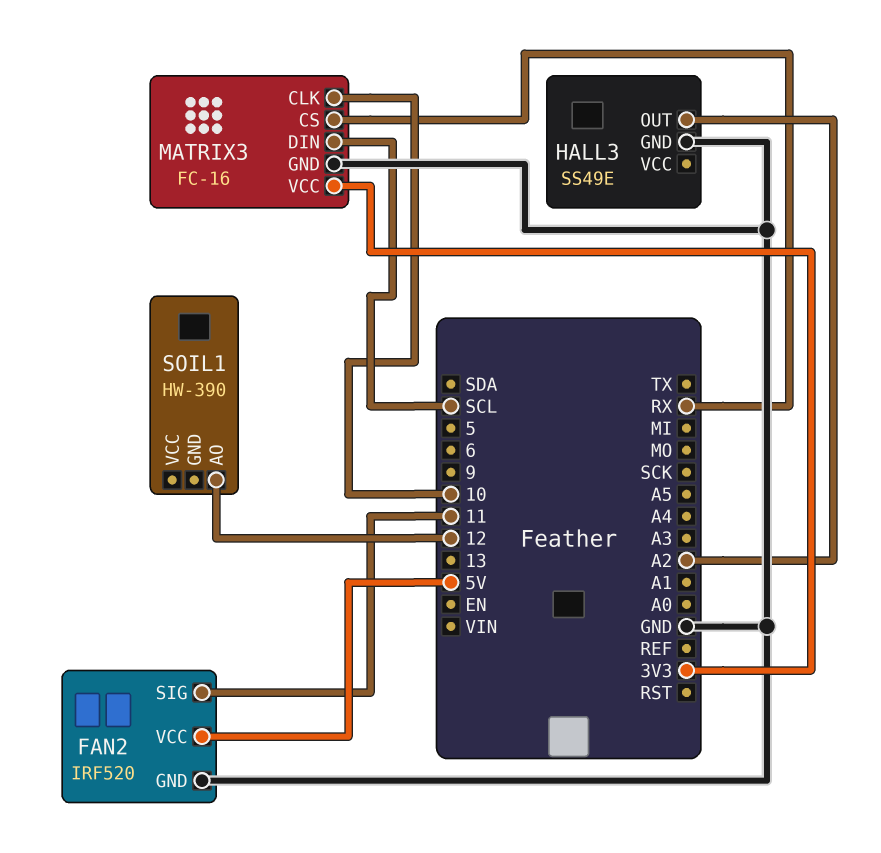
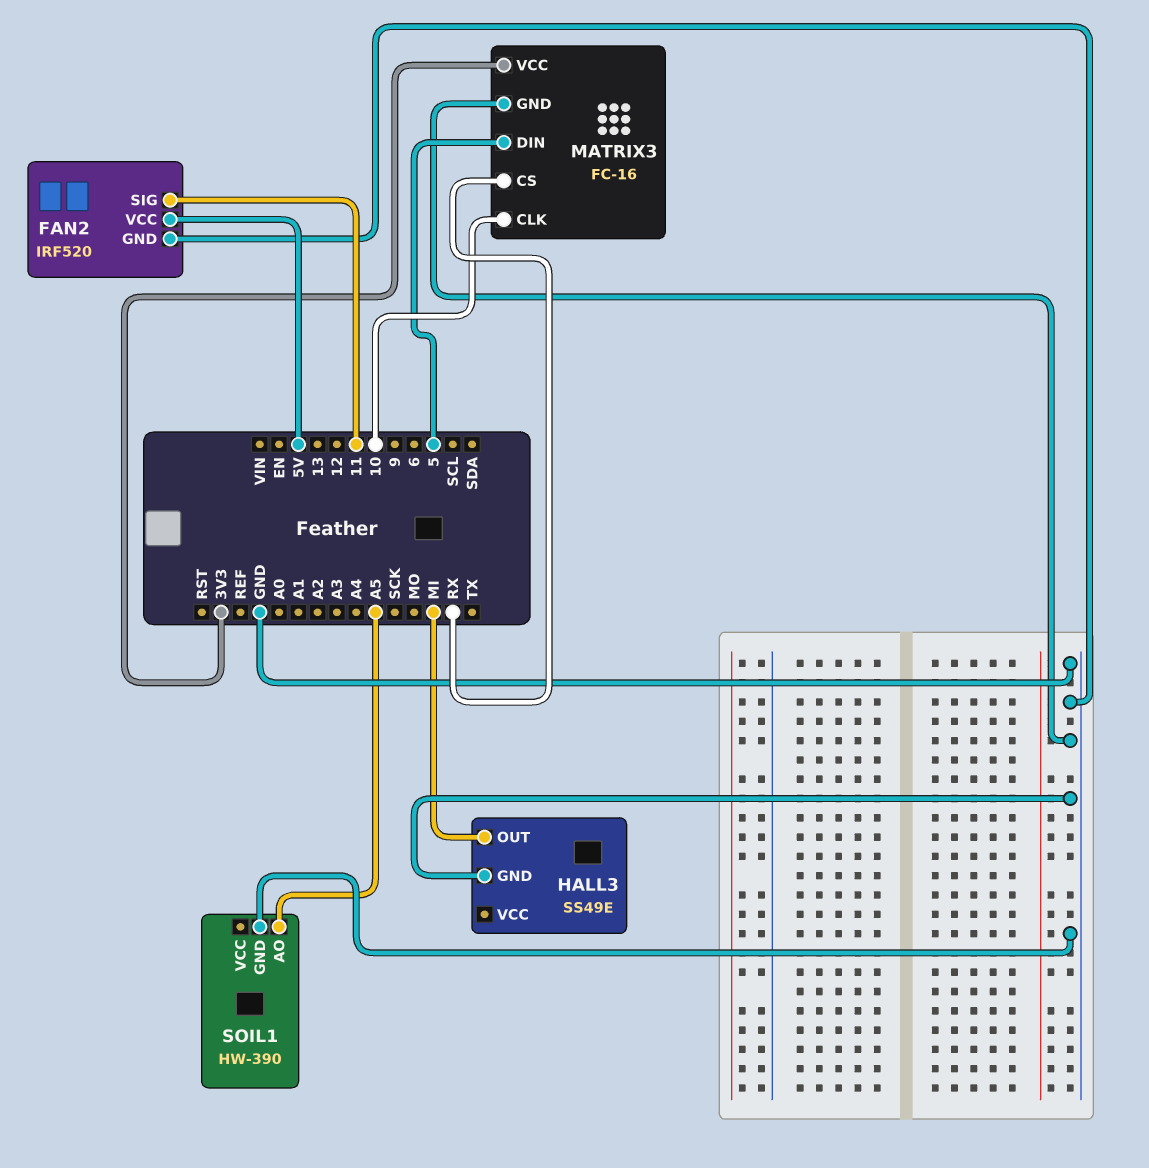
HALL3 pin OUT: A2 -> MI
MATRIX3 pin DIN: SCL -> 5
SOIL1 pin AO: 12 -> A5
SOIL1 pin GND: none -> GND

